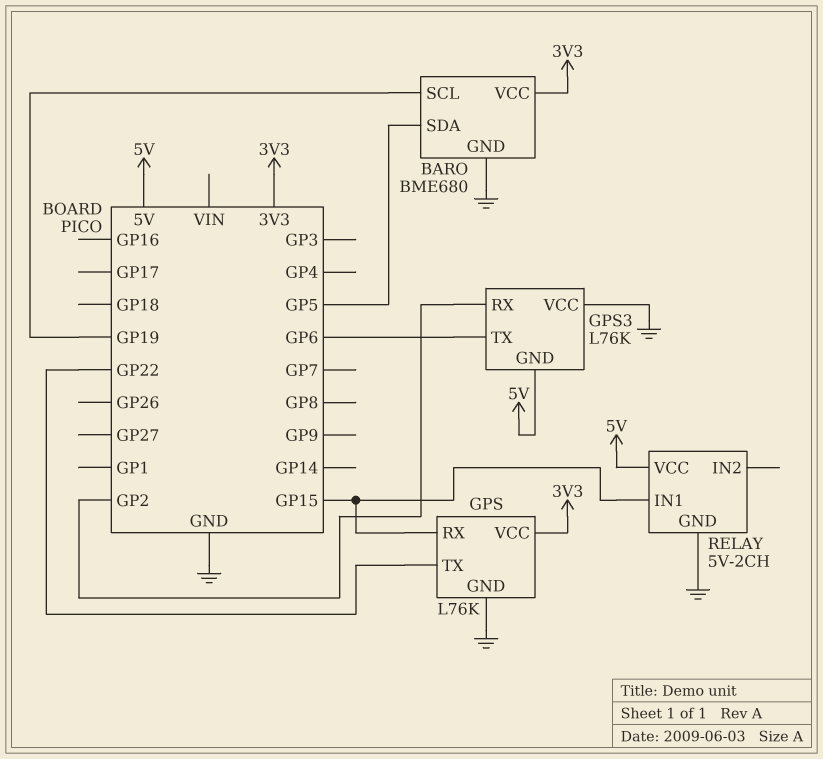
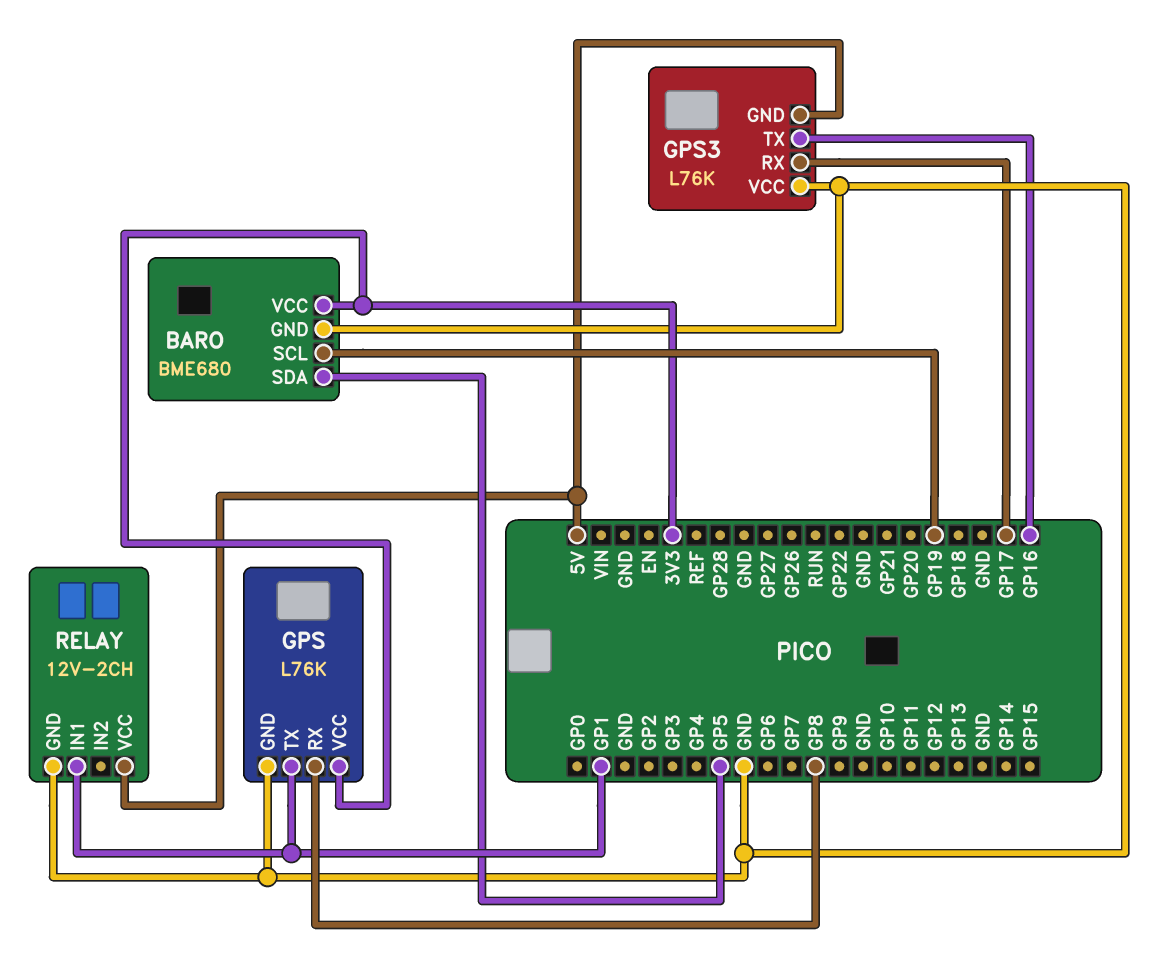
GPS pin RX: GP15 -> GP8
GPS pin TX: GP22 -> GP1
GPS3 pin RX: GP2 -> GP17
GPS3 pin TX: GP6 -> GP16
RELAY: 5V-2CH -> 12V-2CH
RELAY pin IN1: GP15 -> GP1

